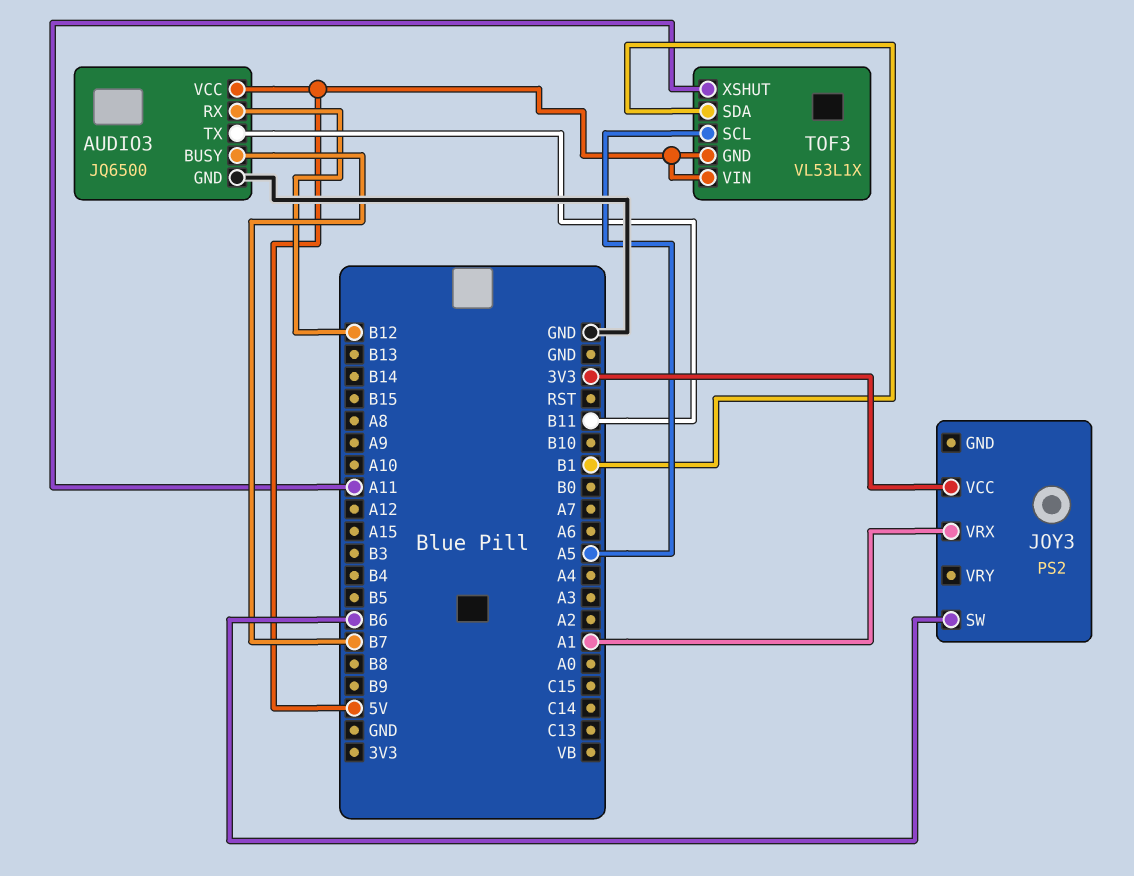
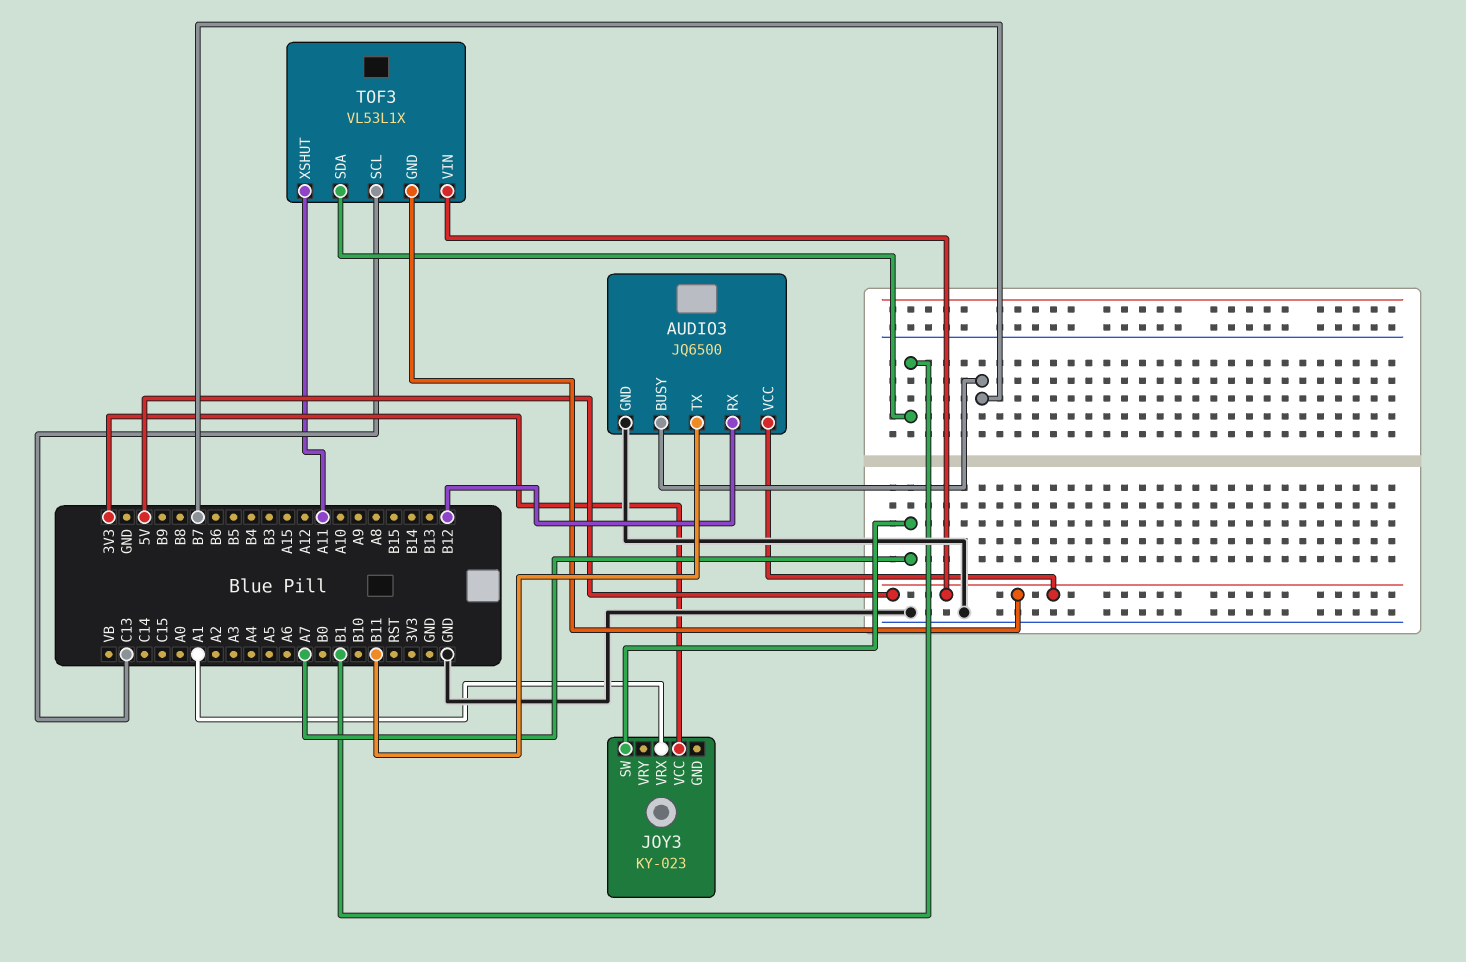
JOY3: PS2 -> KY-023
JOY3 pin SW: B6 -> A7
TOF3 pin SCL: A5 -> C13

